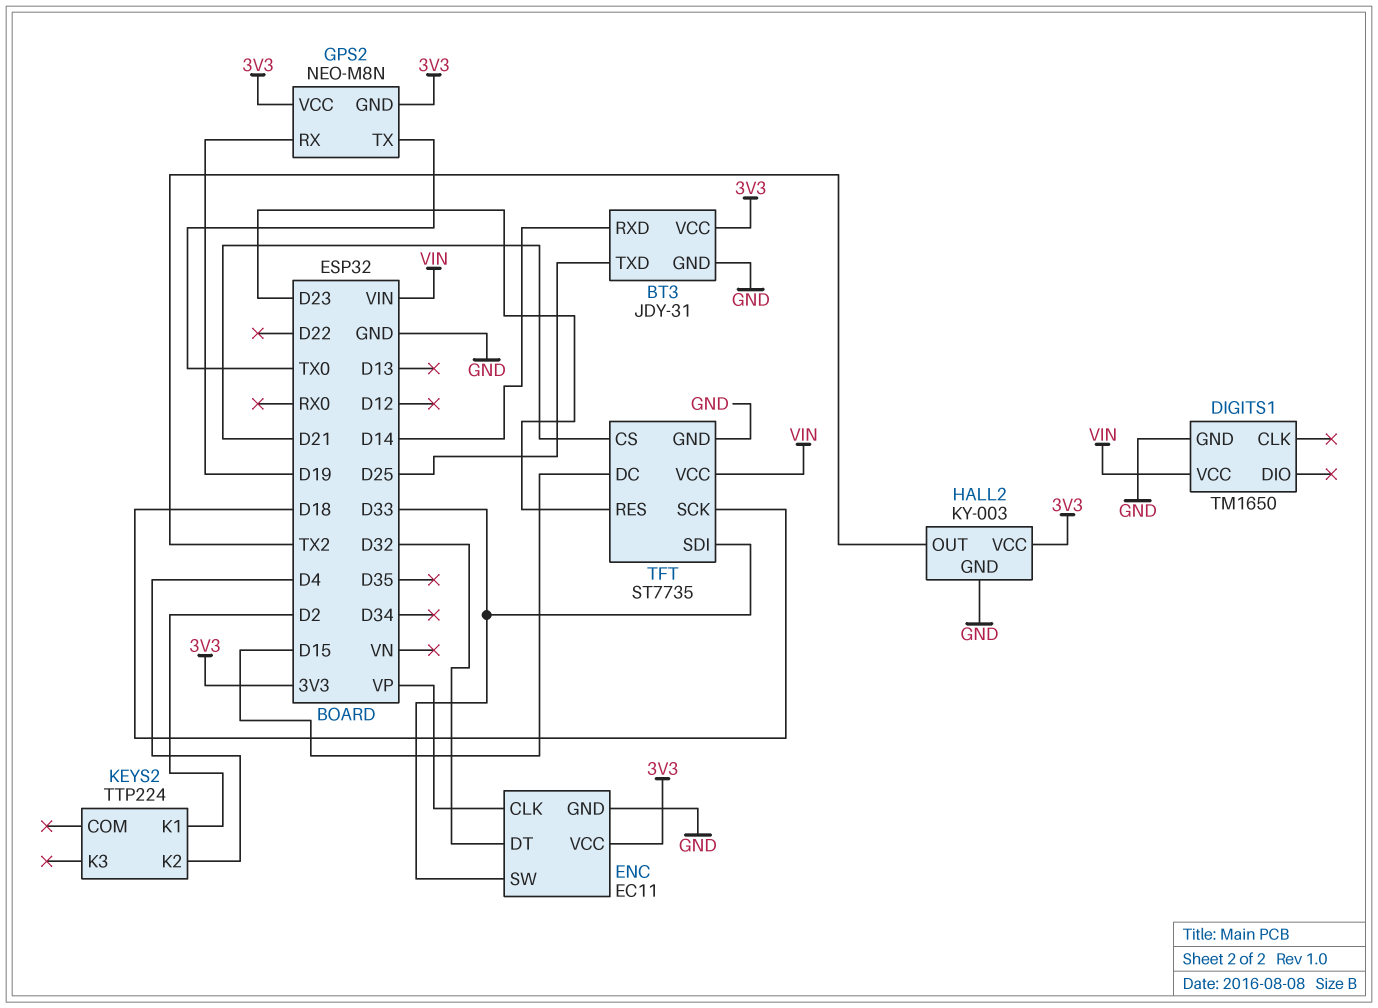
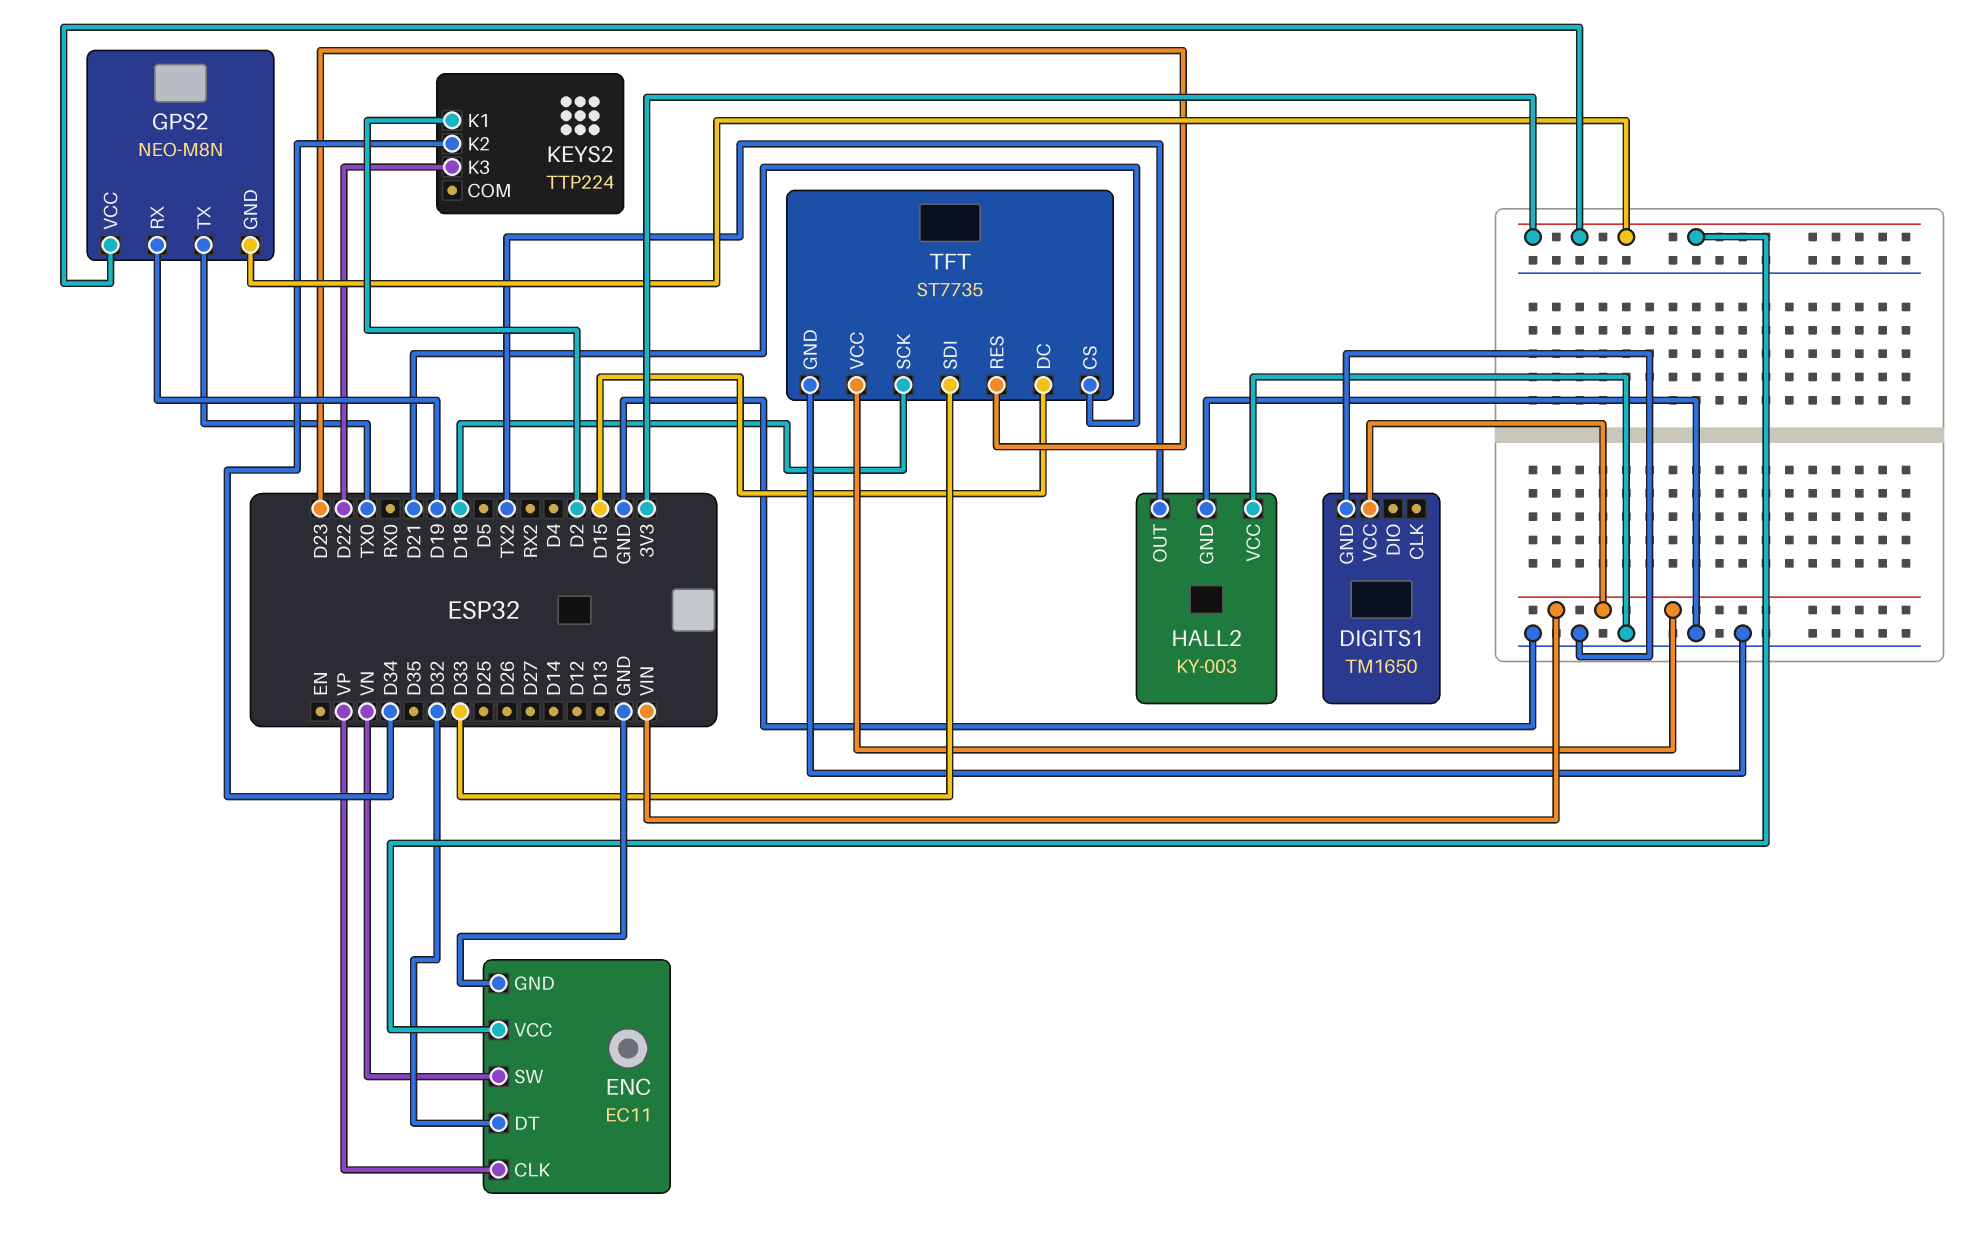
BT3: JDY-31 -> none
BT3 pin GND: GND -> none
BT3 pin RXD: D14 -> none
BT3 pin TXD: D25 -> none
BT3 pin VCC: 3V3 -> none
ENC pin SW: D33 -> VN
HALL2 pin VCC: 3V3 -> GND
KEYS2 pin K2: D4 -> D34
KEYS2 pin K3: none -> D22

